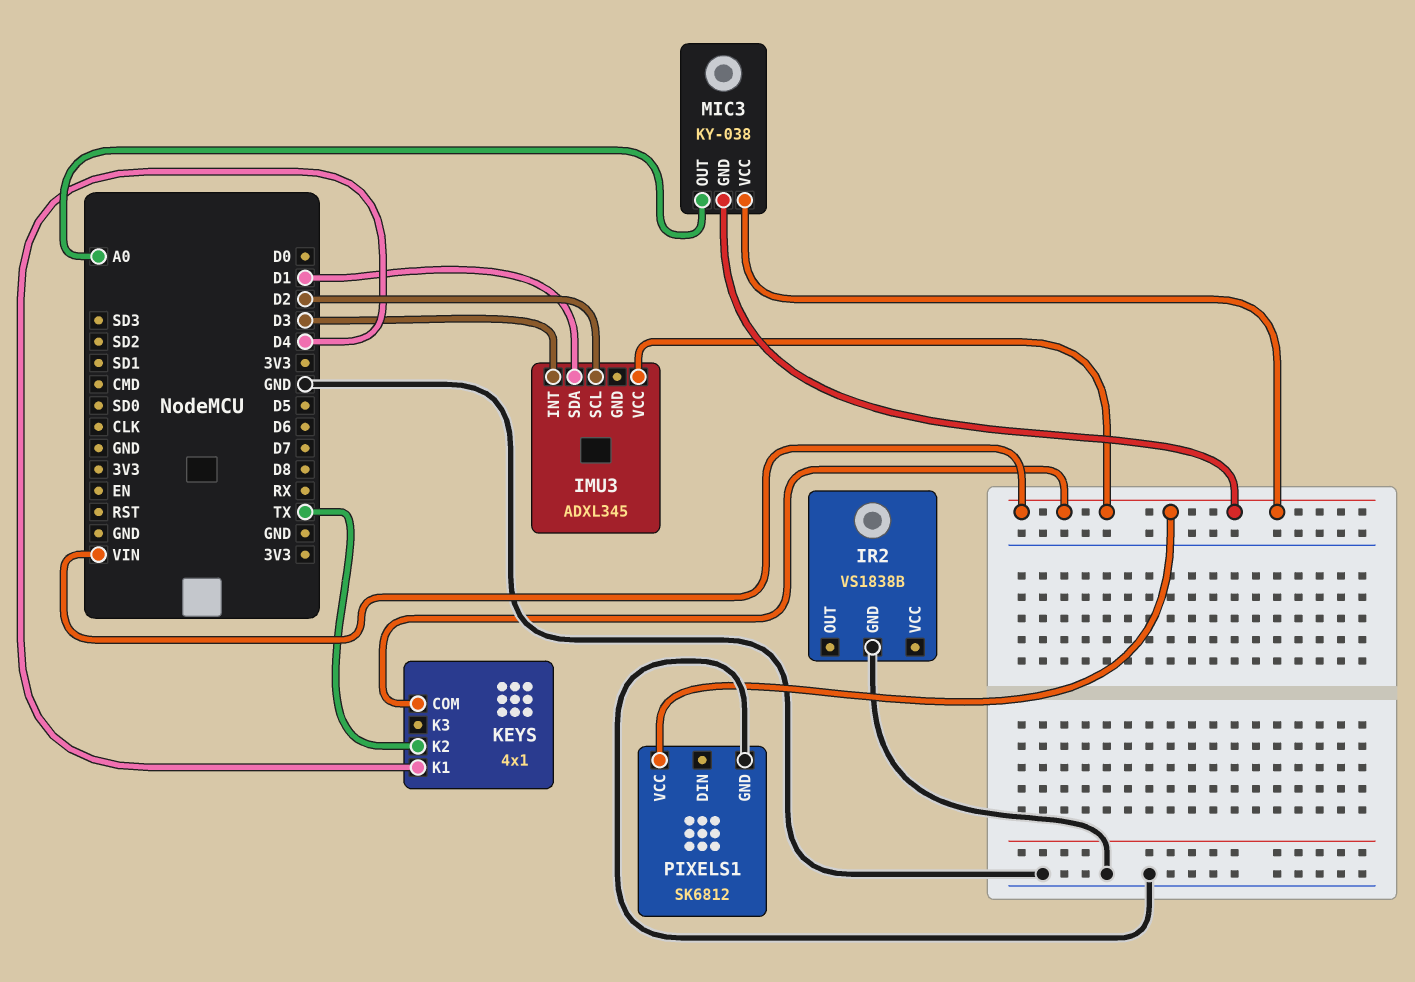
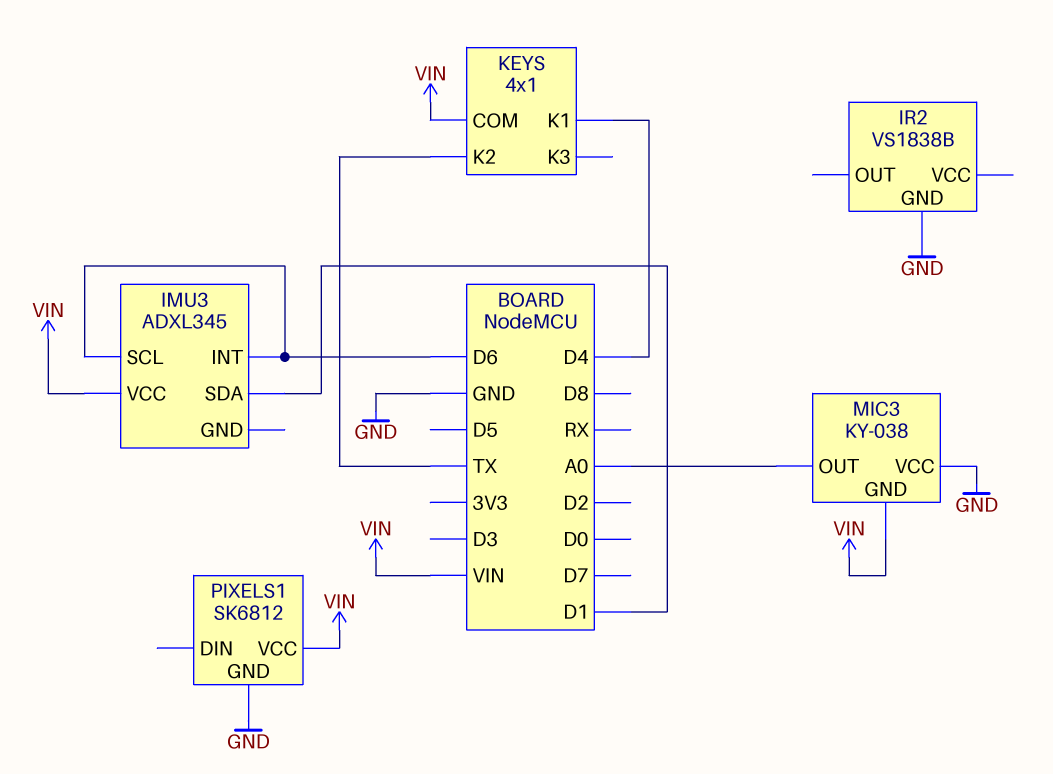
IMU3 pin INT: D3 -> D6
IMU3 pin SCL: D2 -> D6
MIC3 pin VCC: VIN -> GND

